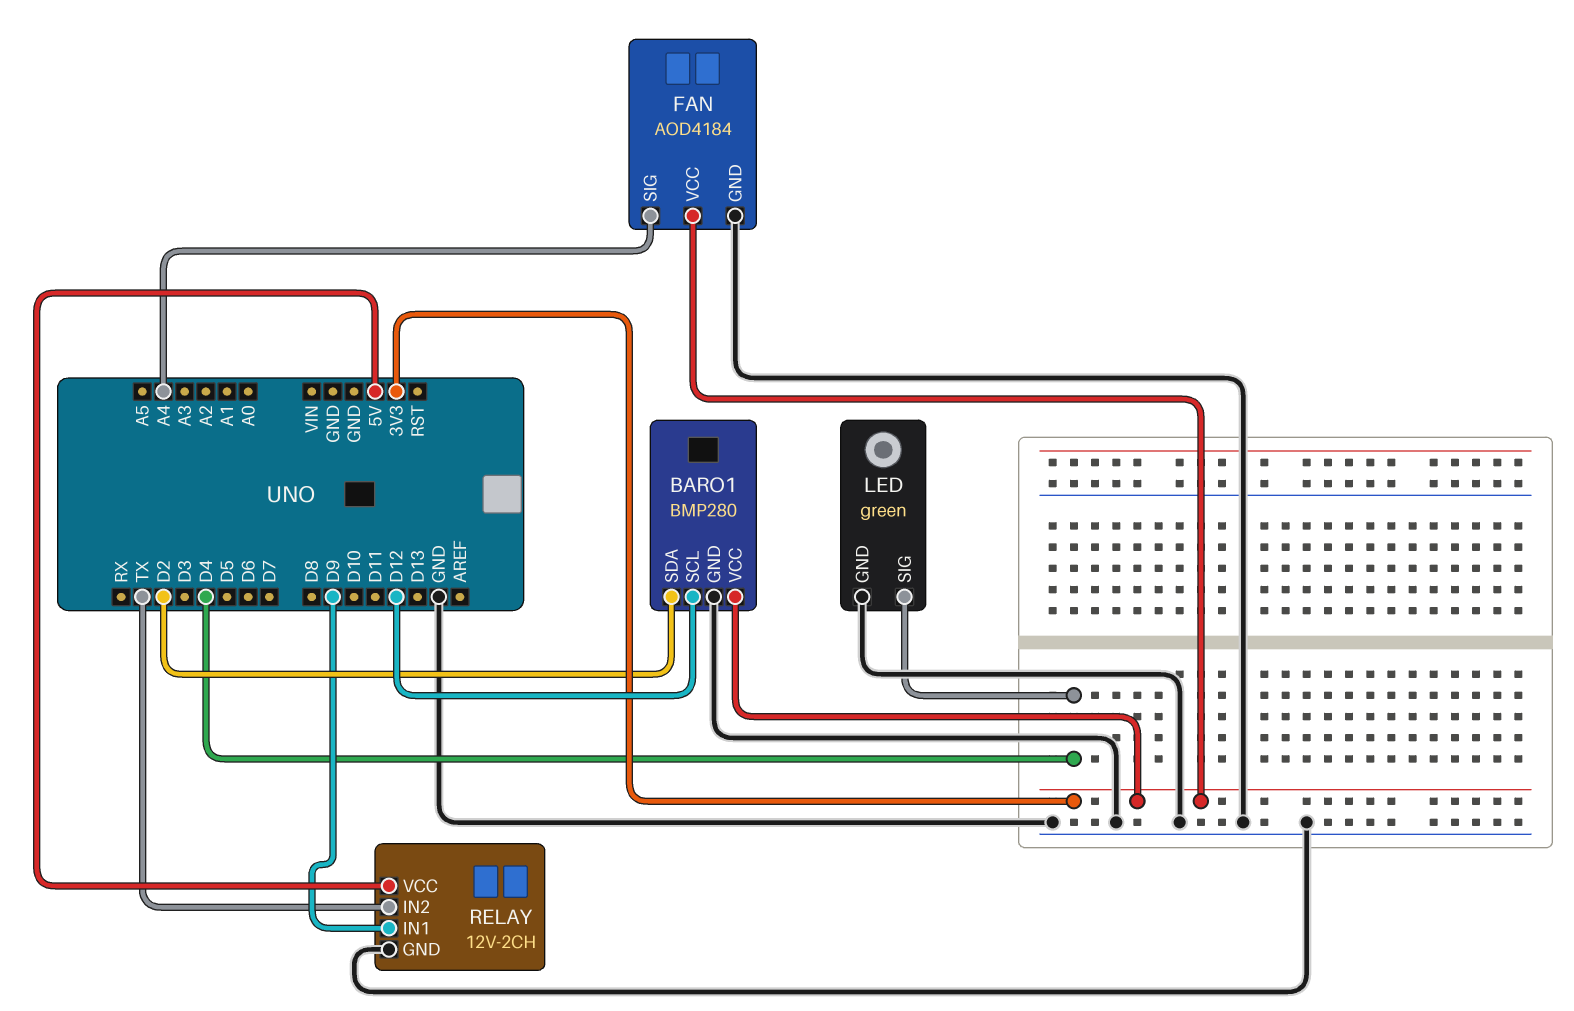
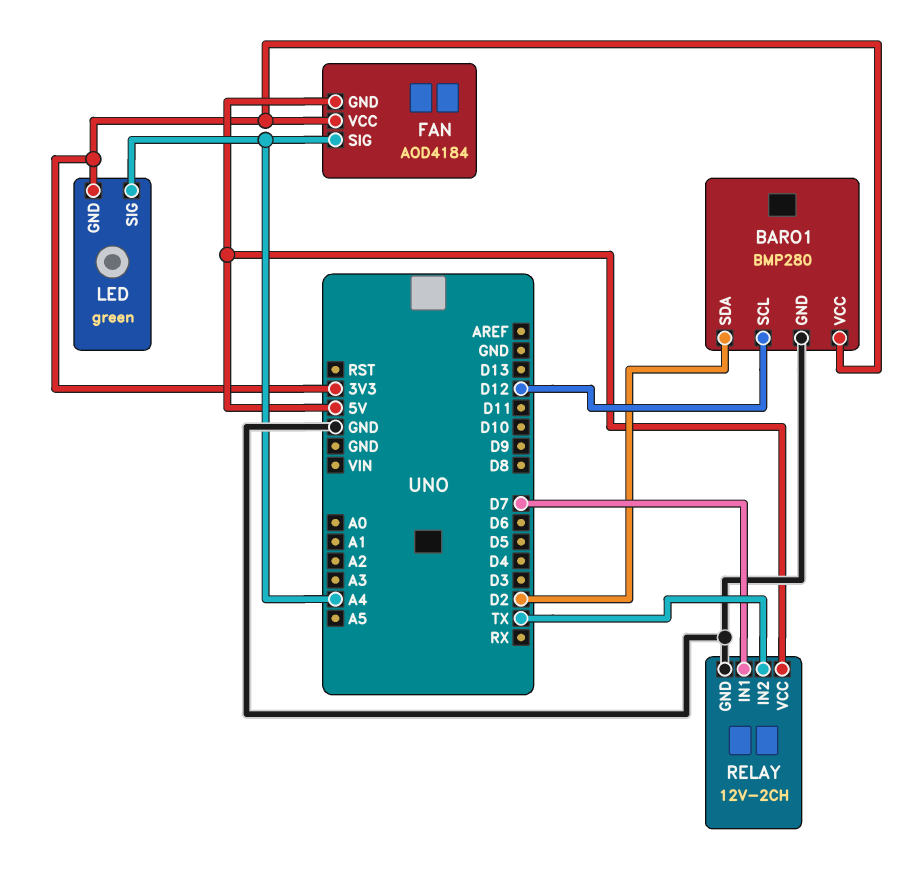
FAN pin GND: GND -> 5V
LED pin GND: GND -> 3V3
LED pin SIG: D4 -> A4
RELAY pin IN1: D9 -> D7

